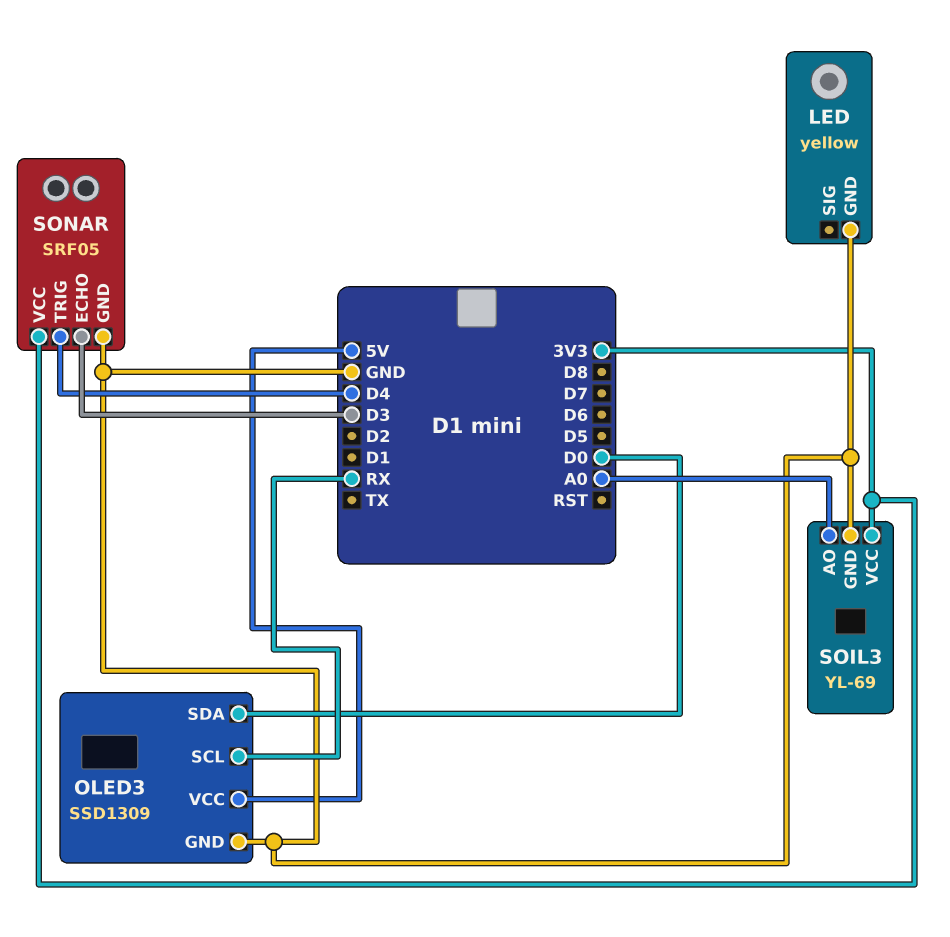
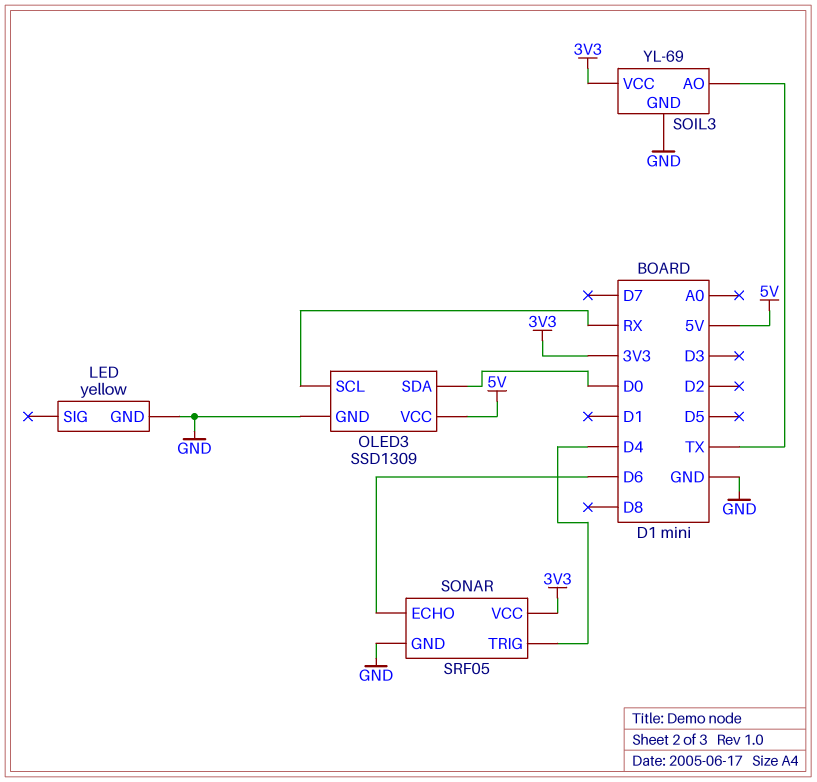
SOIL3 pin AO: A0 -> TX
SONAR pin ECHO: D3 -> D6

